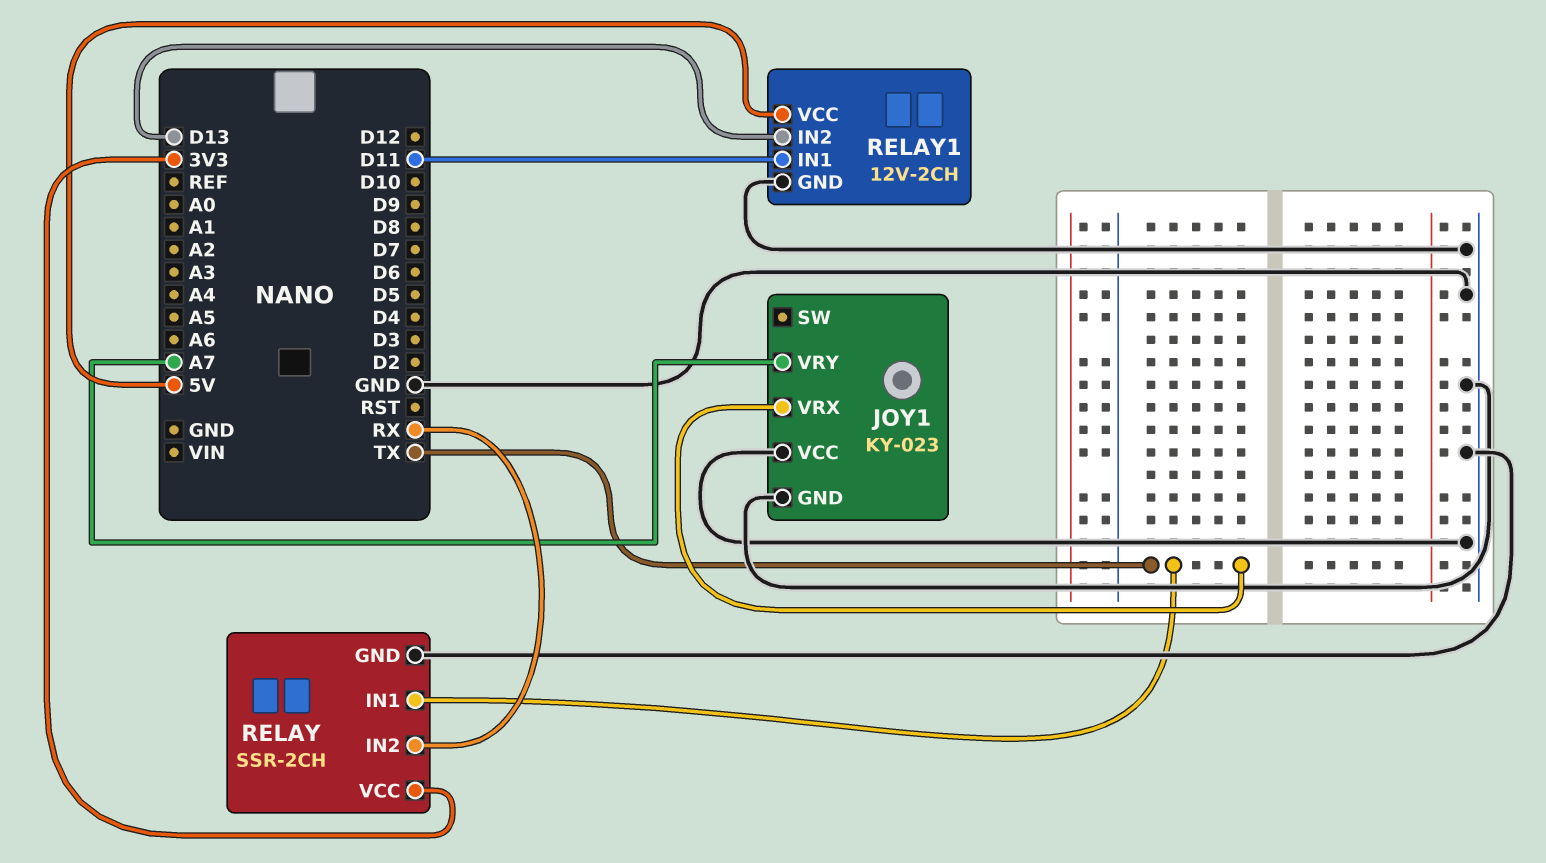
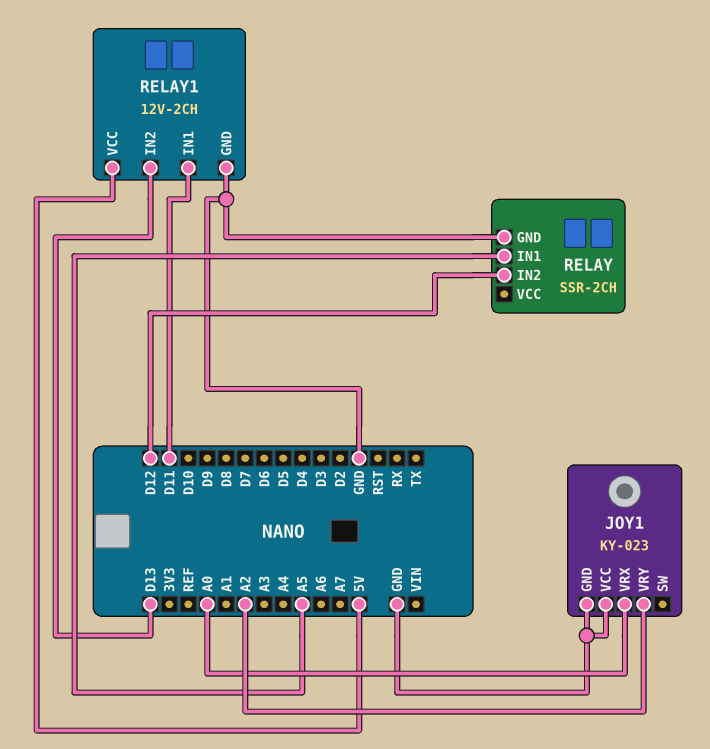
JOY1 pin VRX: TX -> A0
JOY1 pin VRY: A7 -> A2
RELAY pin IN1: TX -> A5
RELAY pin IN2: RX -> D12
RELAY pin VCC: 3V3 -> none

